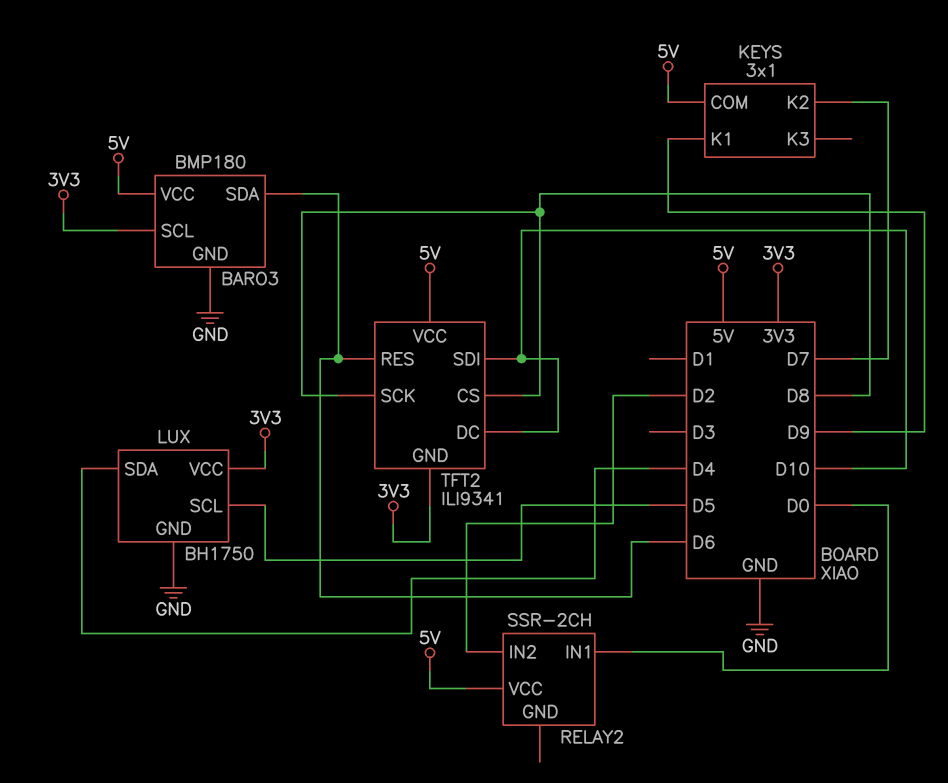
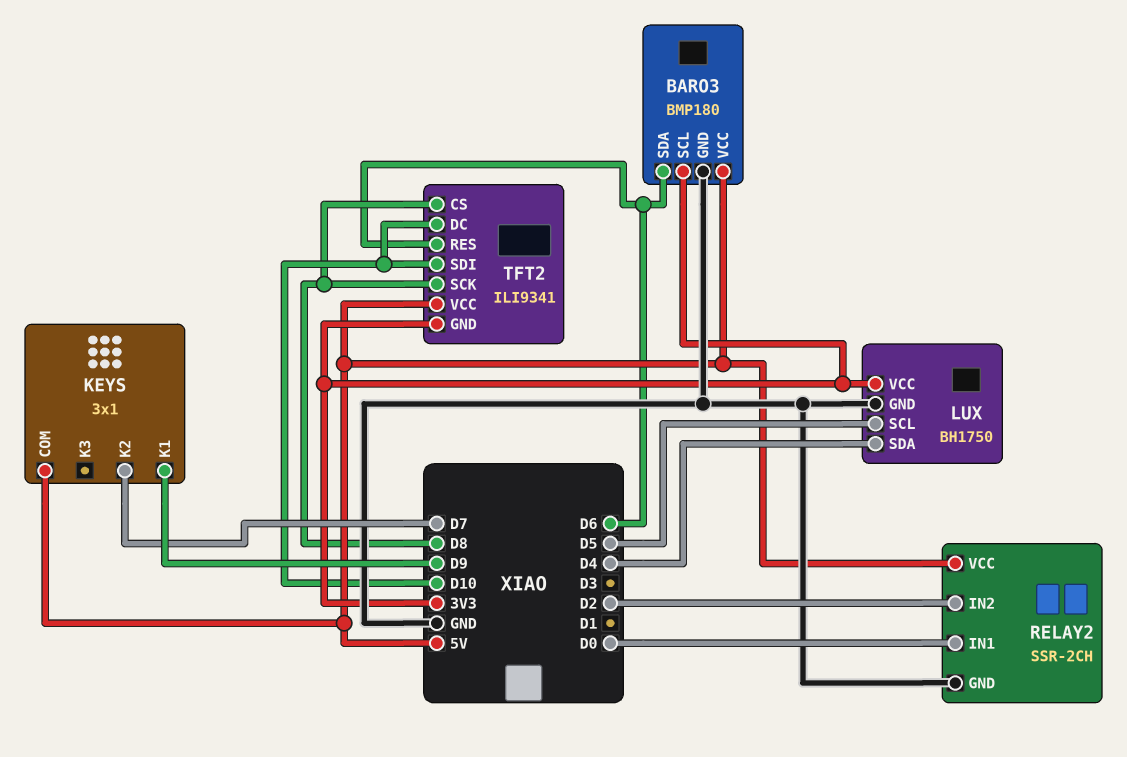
RELAY2 pin GND: none -> GND

